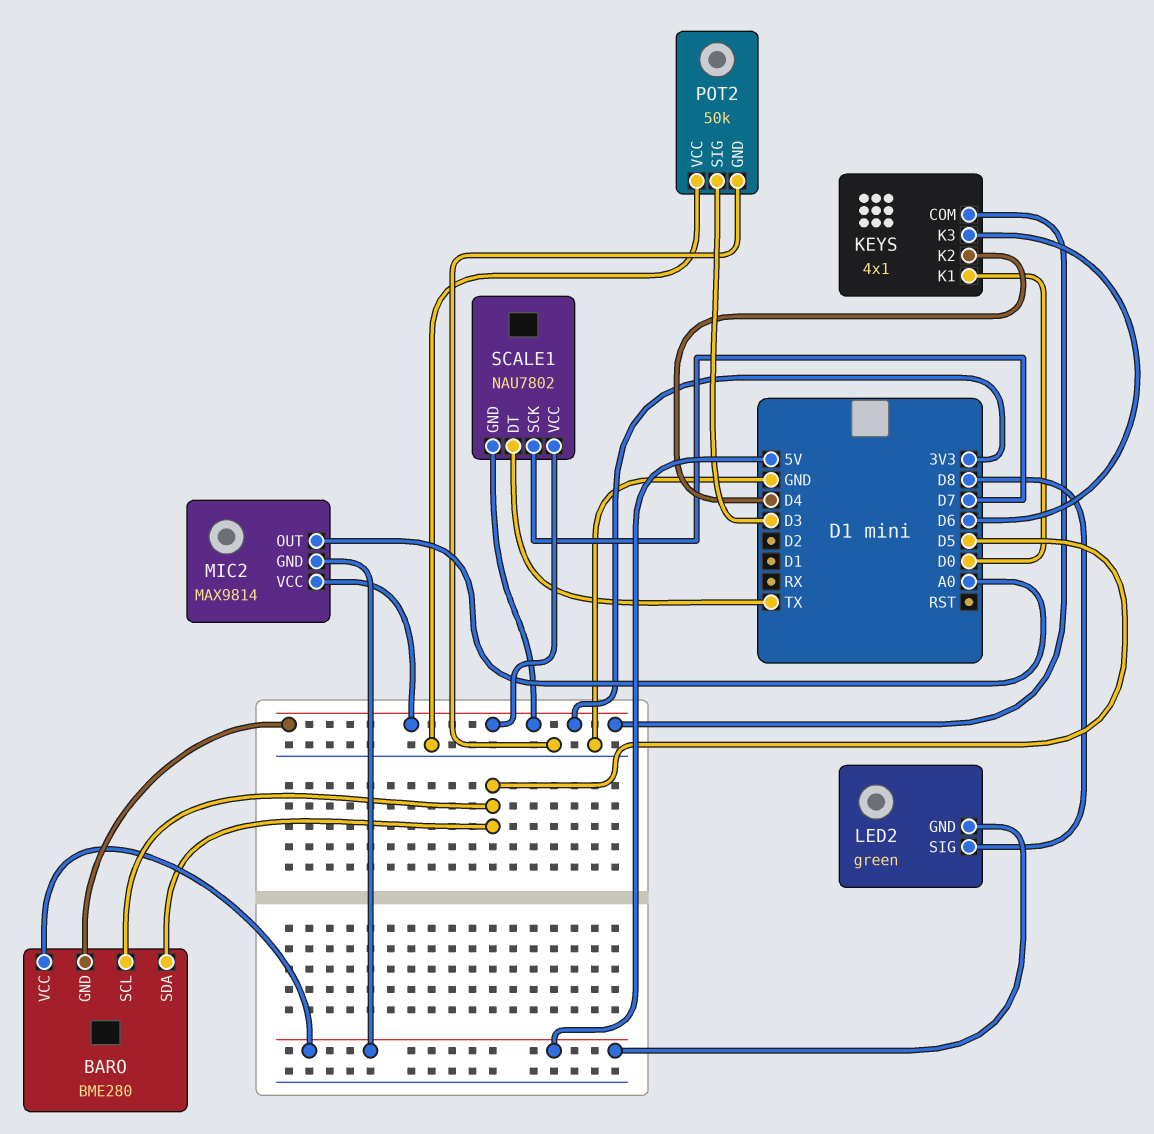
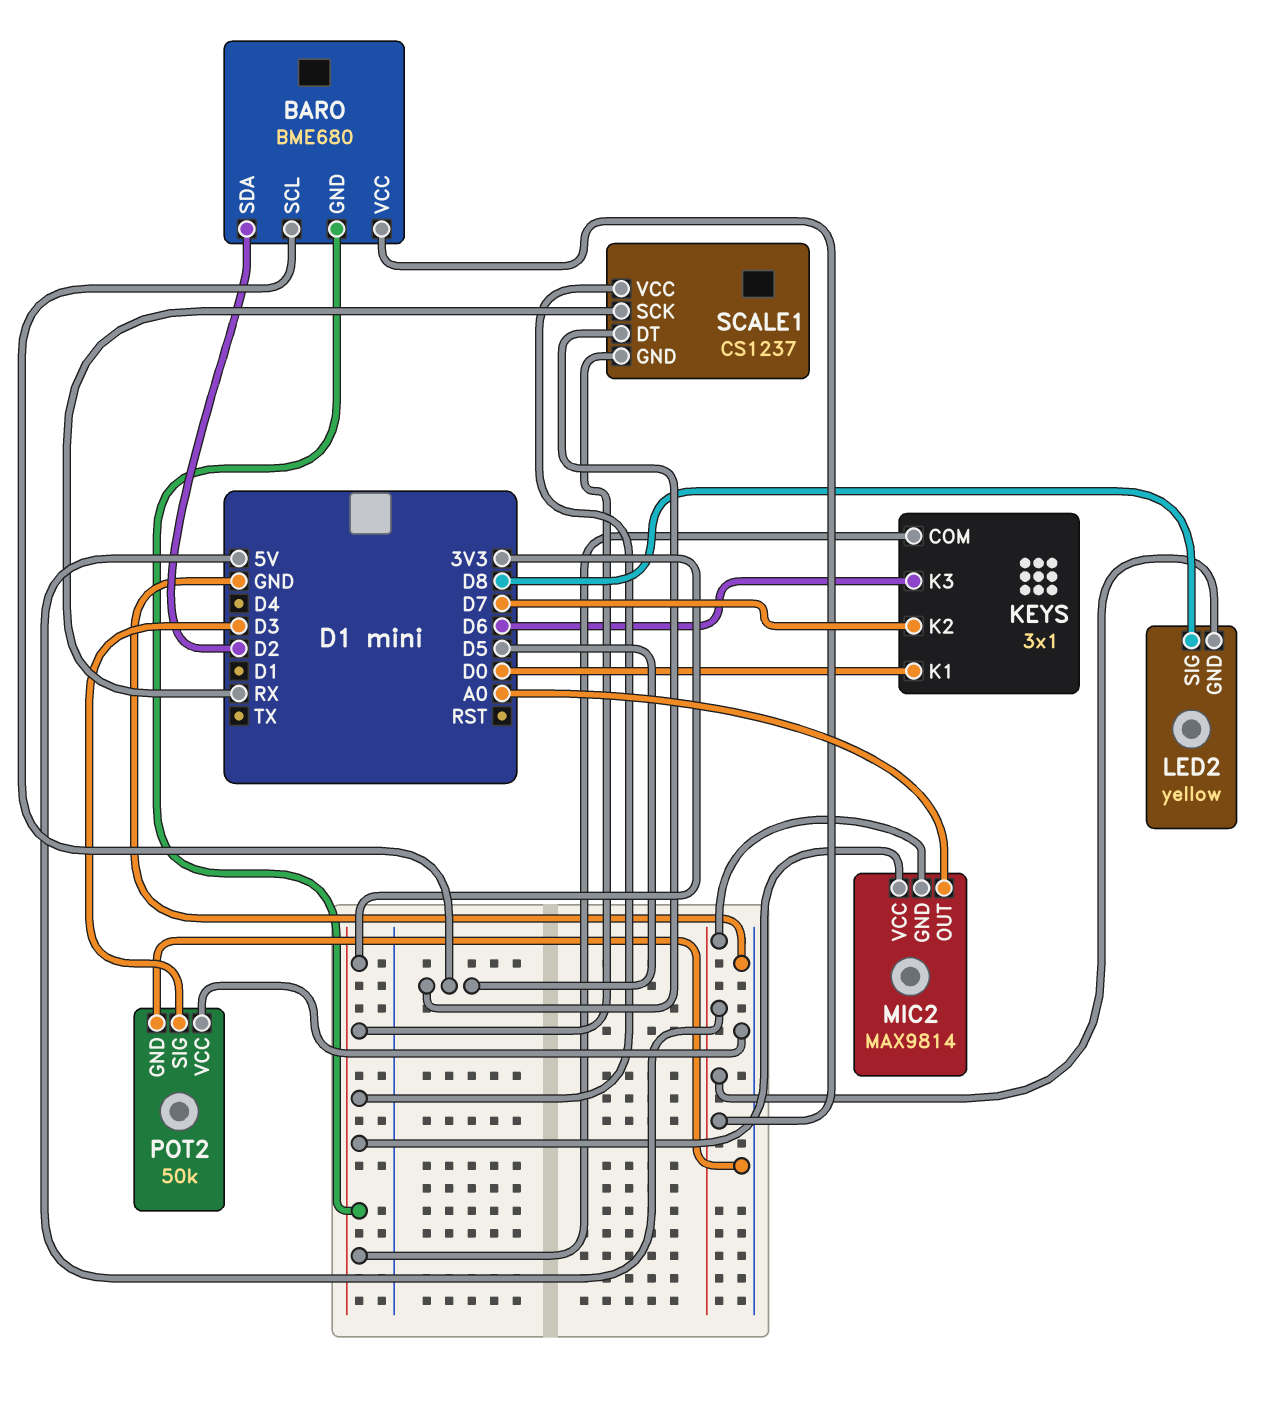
BARO: BME280 -> BME680
BARO pin SDA: D5 -> D2
KEYS: 4x1 -> 3x1
KEYS pin K2: D4 -> D7
LED2: green -> yellow
SCALE1: NAU7802 -> CS1237
SCALE1 pin DT: TX -> D5
SCALE1 pin SCK: D7 -> RX

